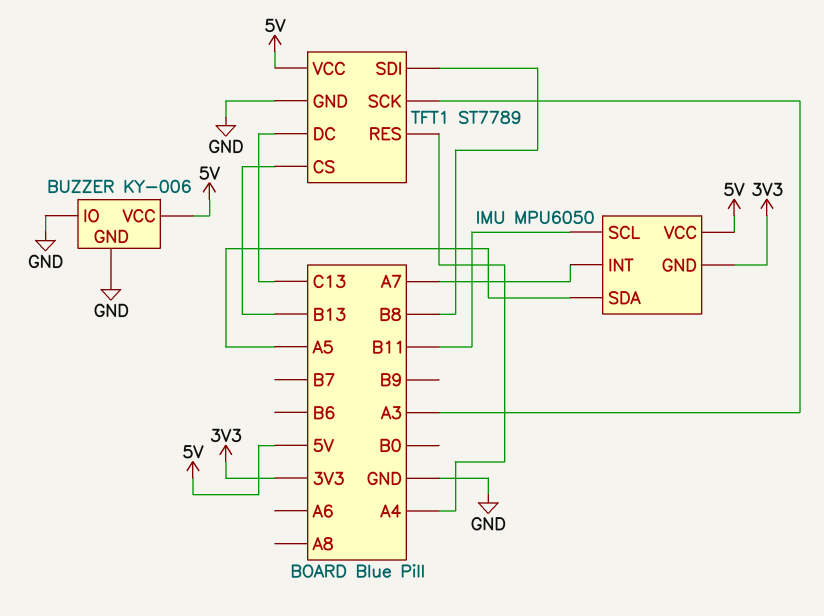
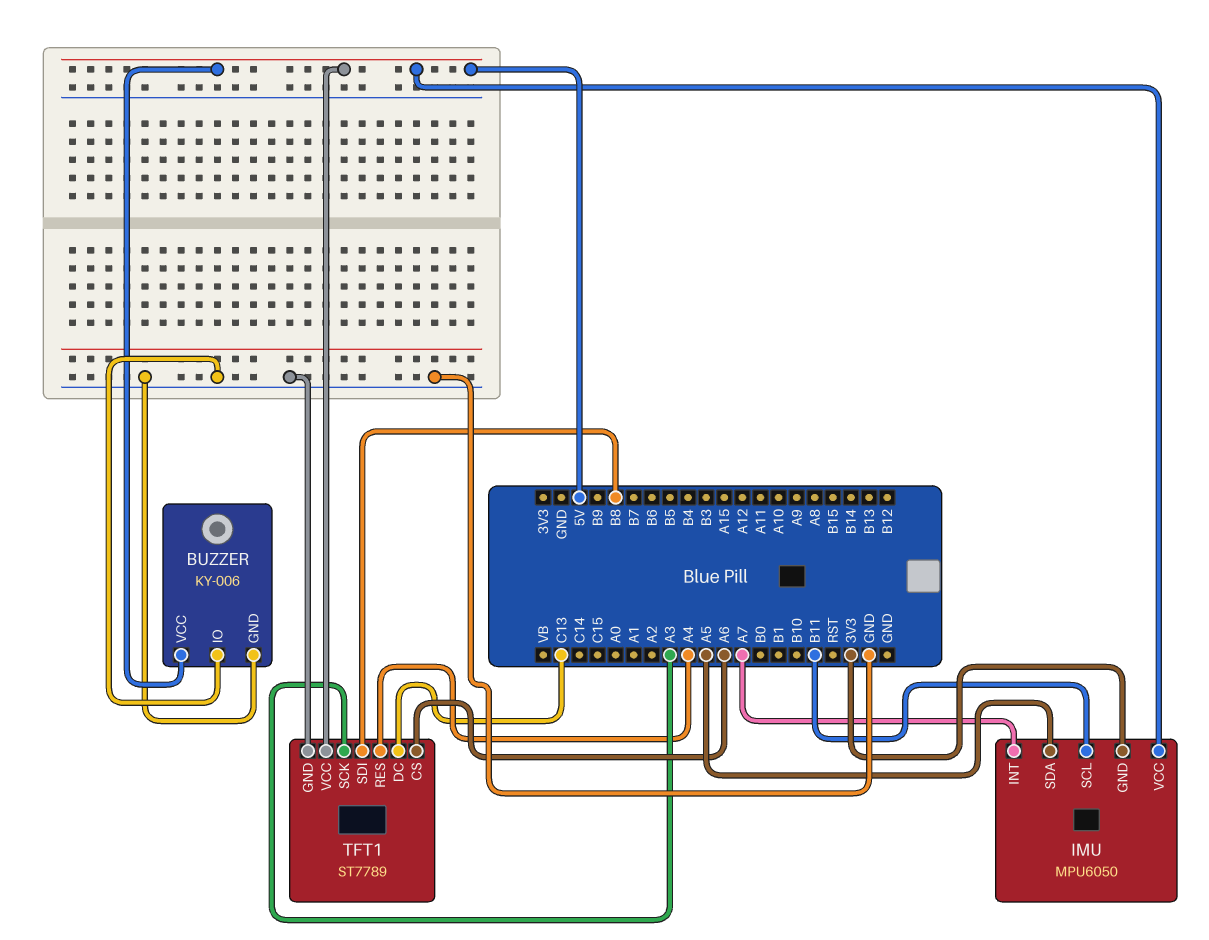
TFT1 pin CS: B13 -> A6

